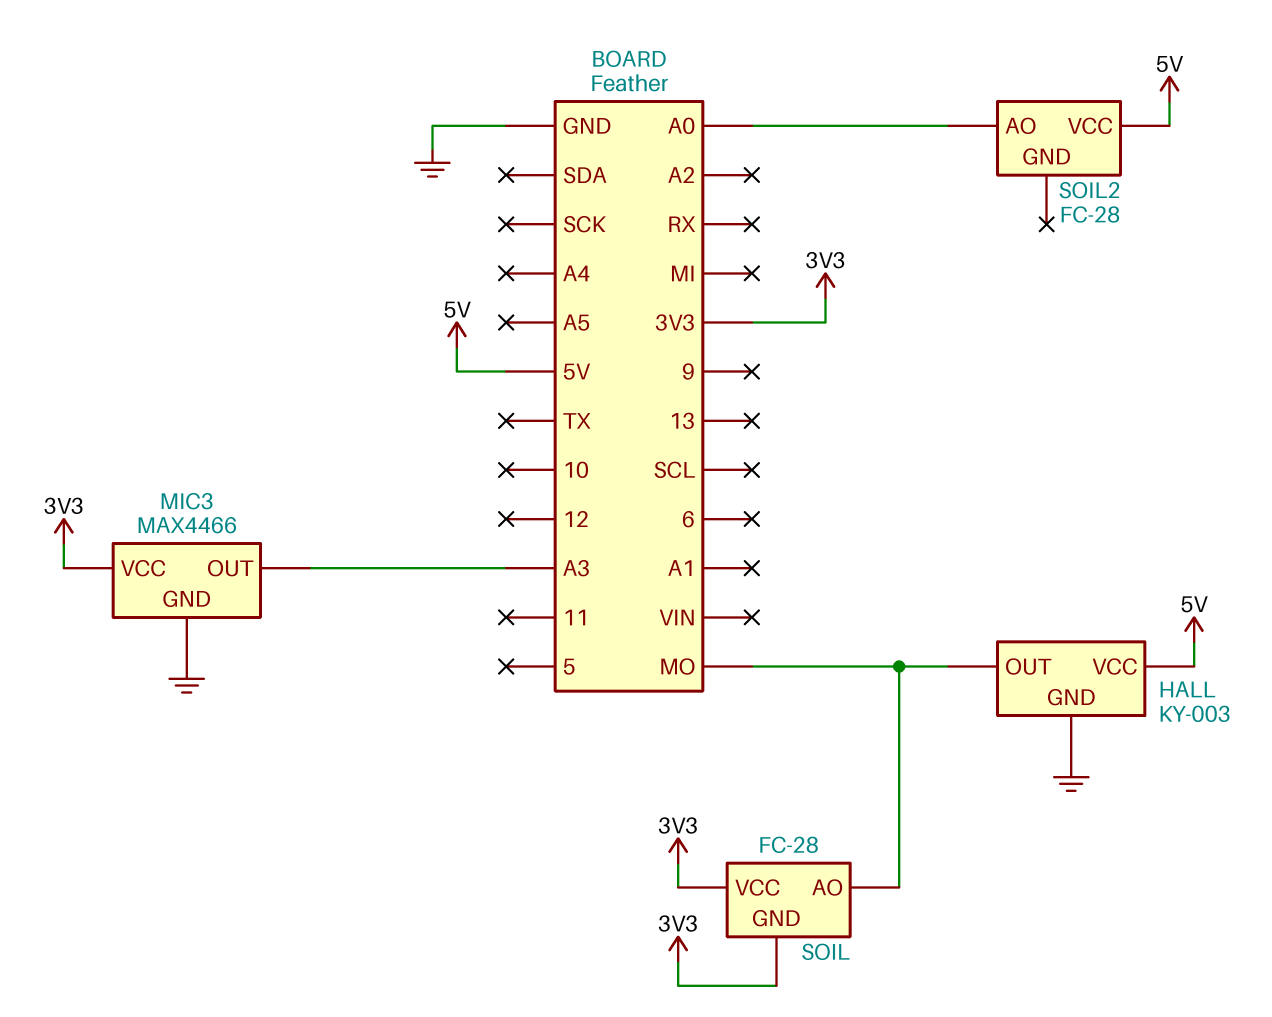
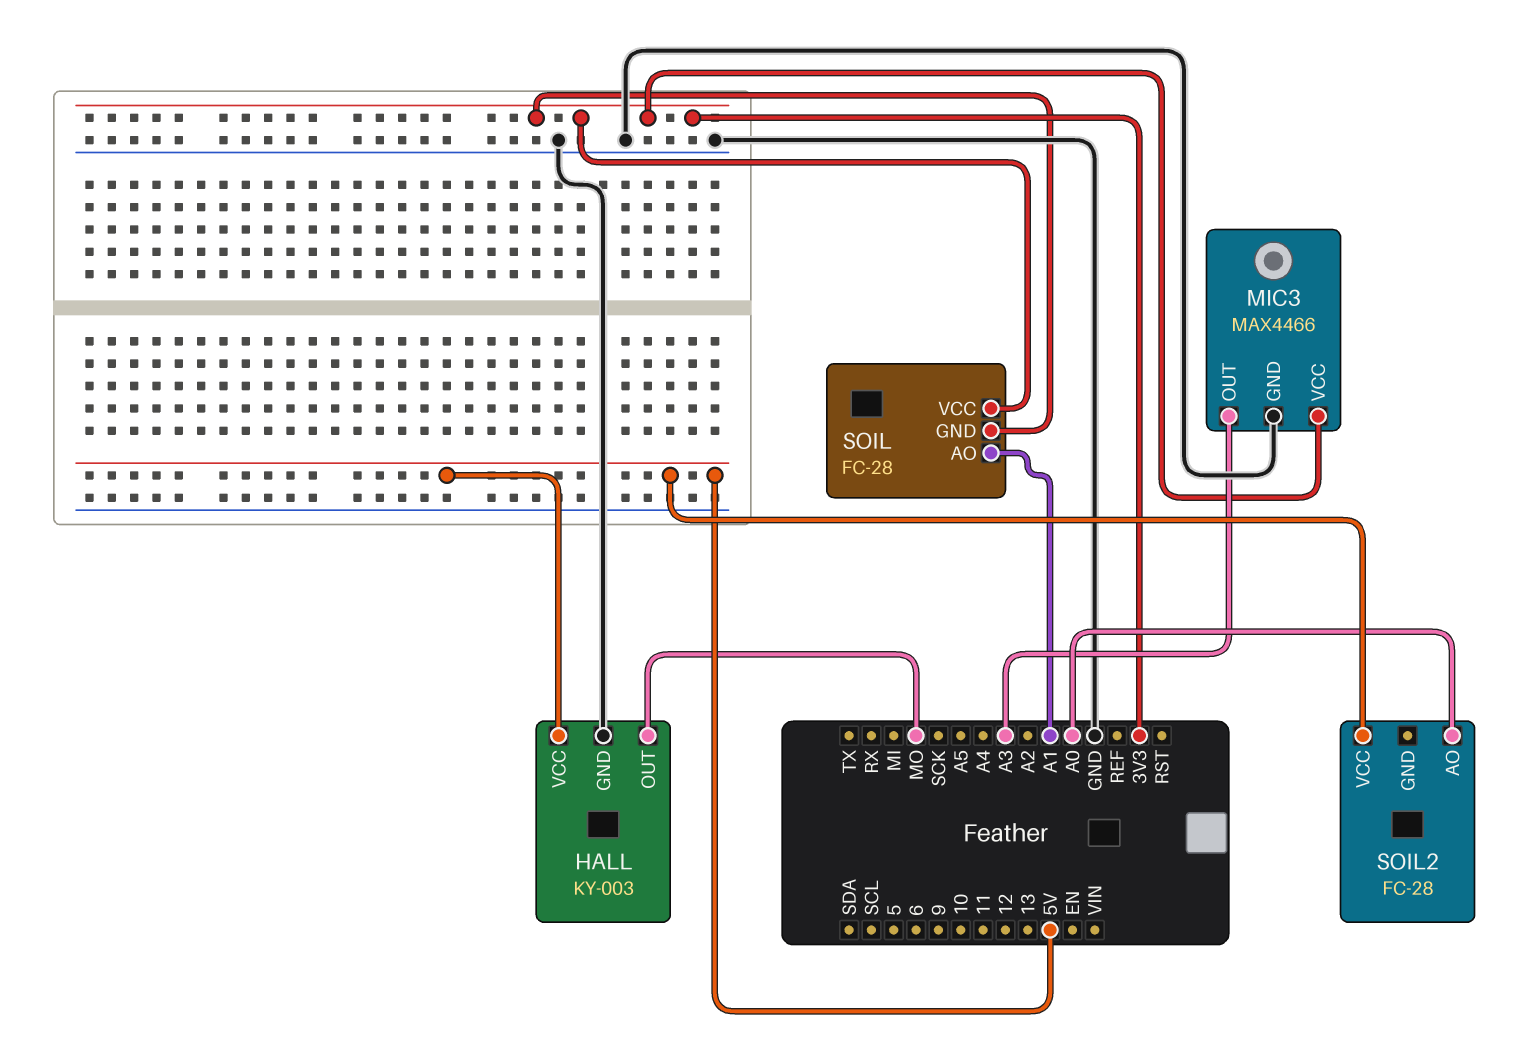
SOIL pin AO: MO -> A1

